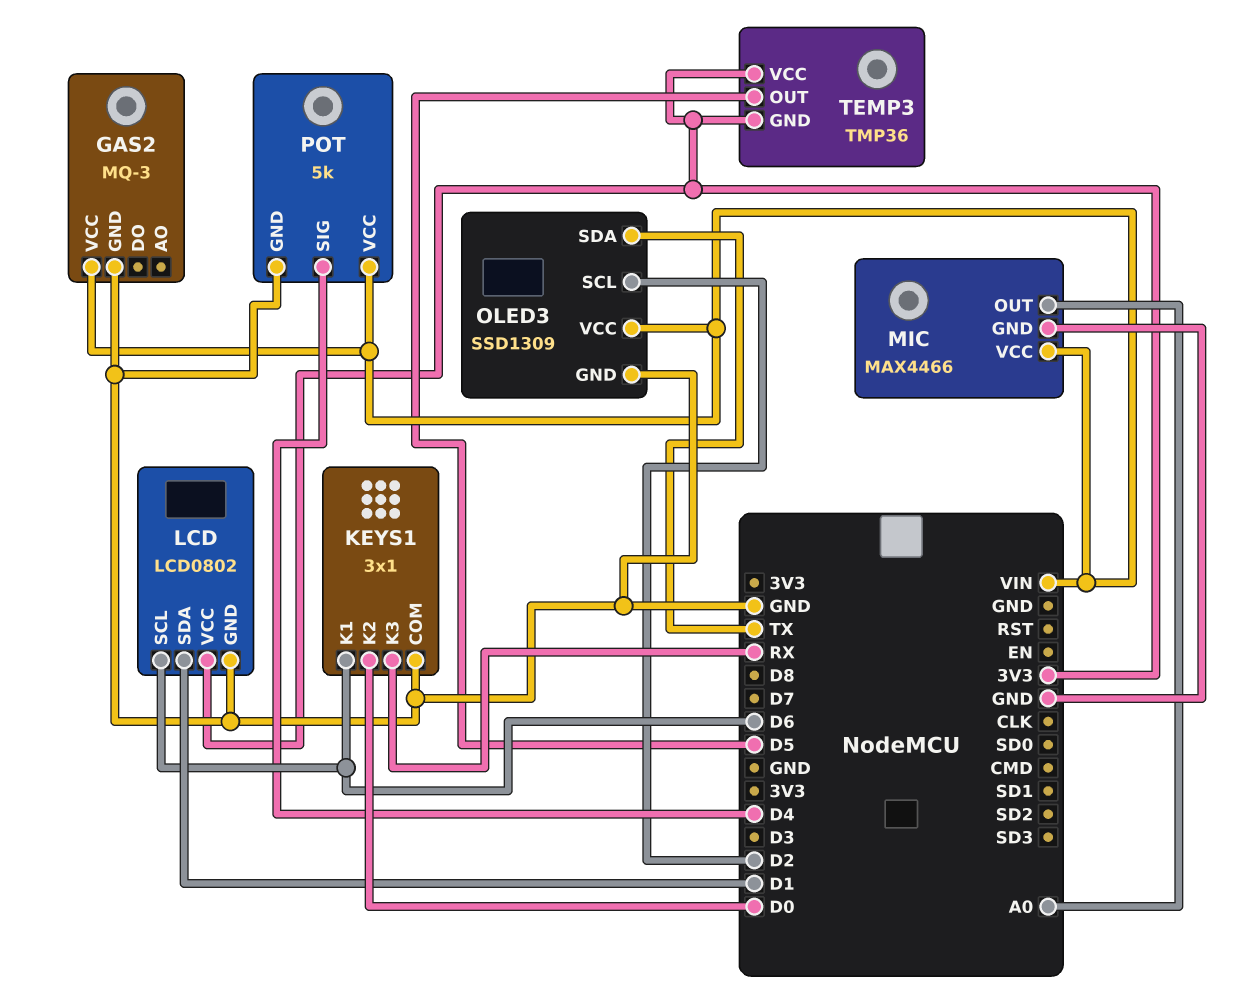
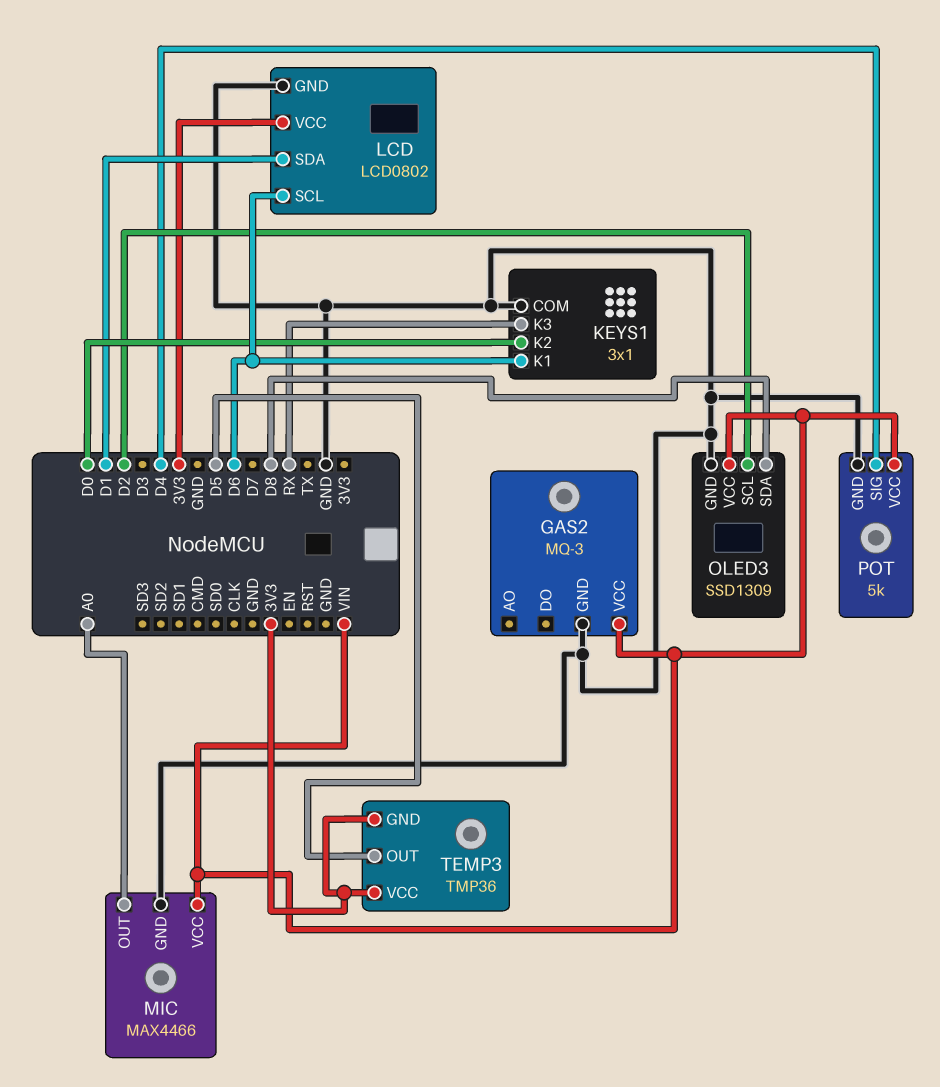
OLED3 pin SDA: TX -> D8

